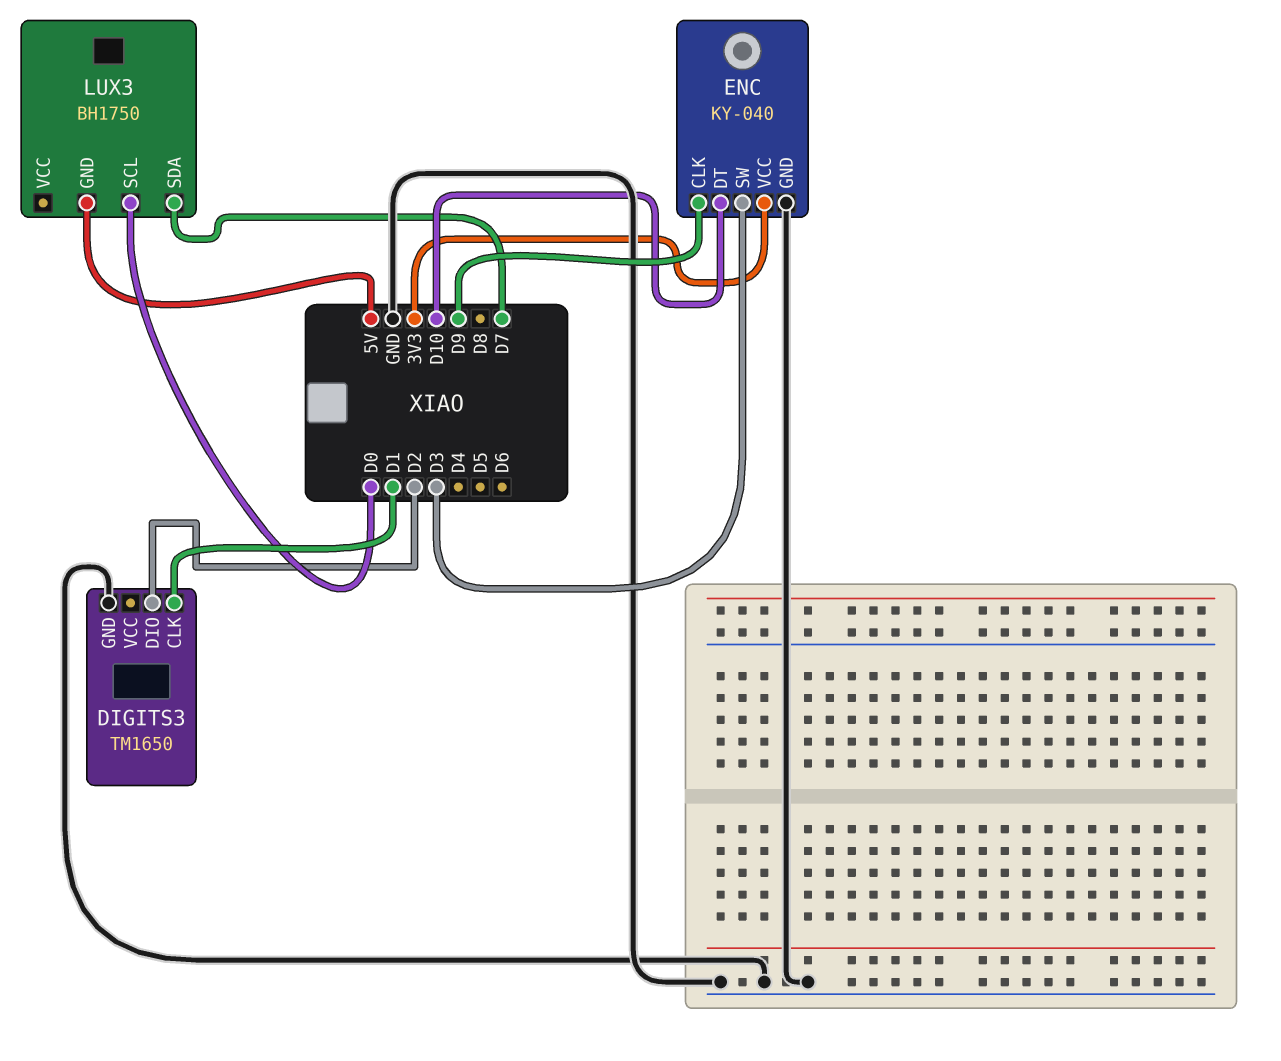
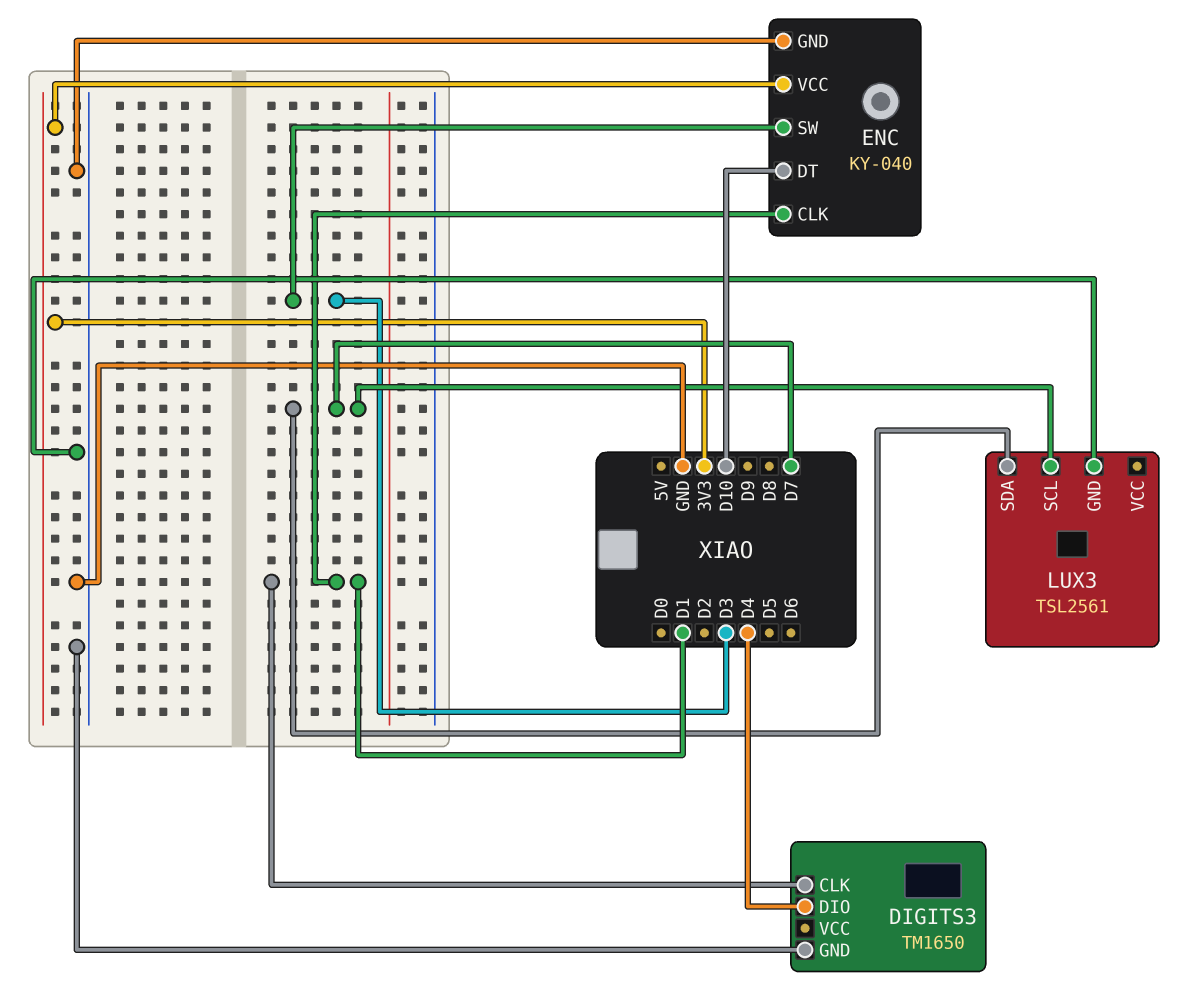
DIGITS3 pin DIO: D2 -> D4
ENC pin CLK: D9 -> D1
LUX3: BH1750 -> TSL2561
LUX3 pin GND: 5V -> GND
LUX3 pin SCL: D0 -> D7

